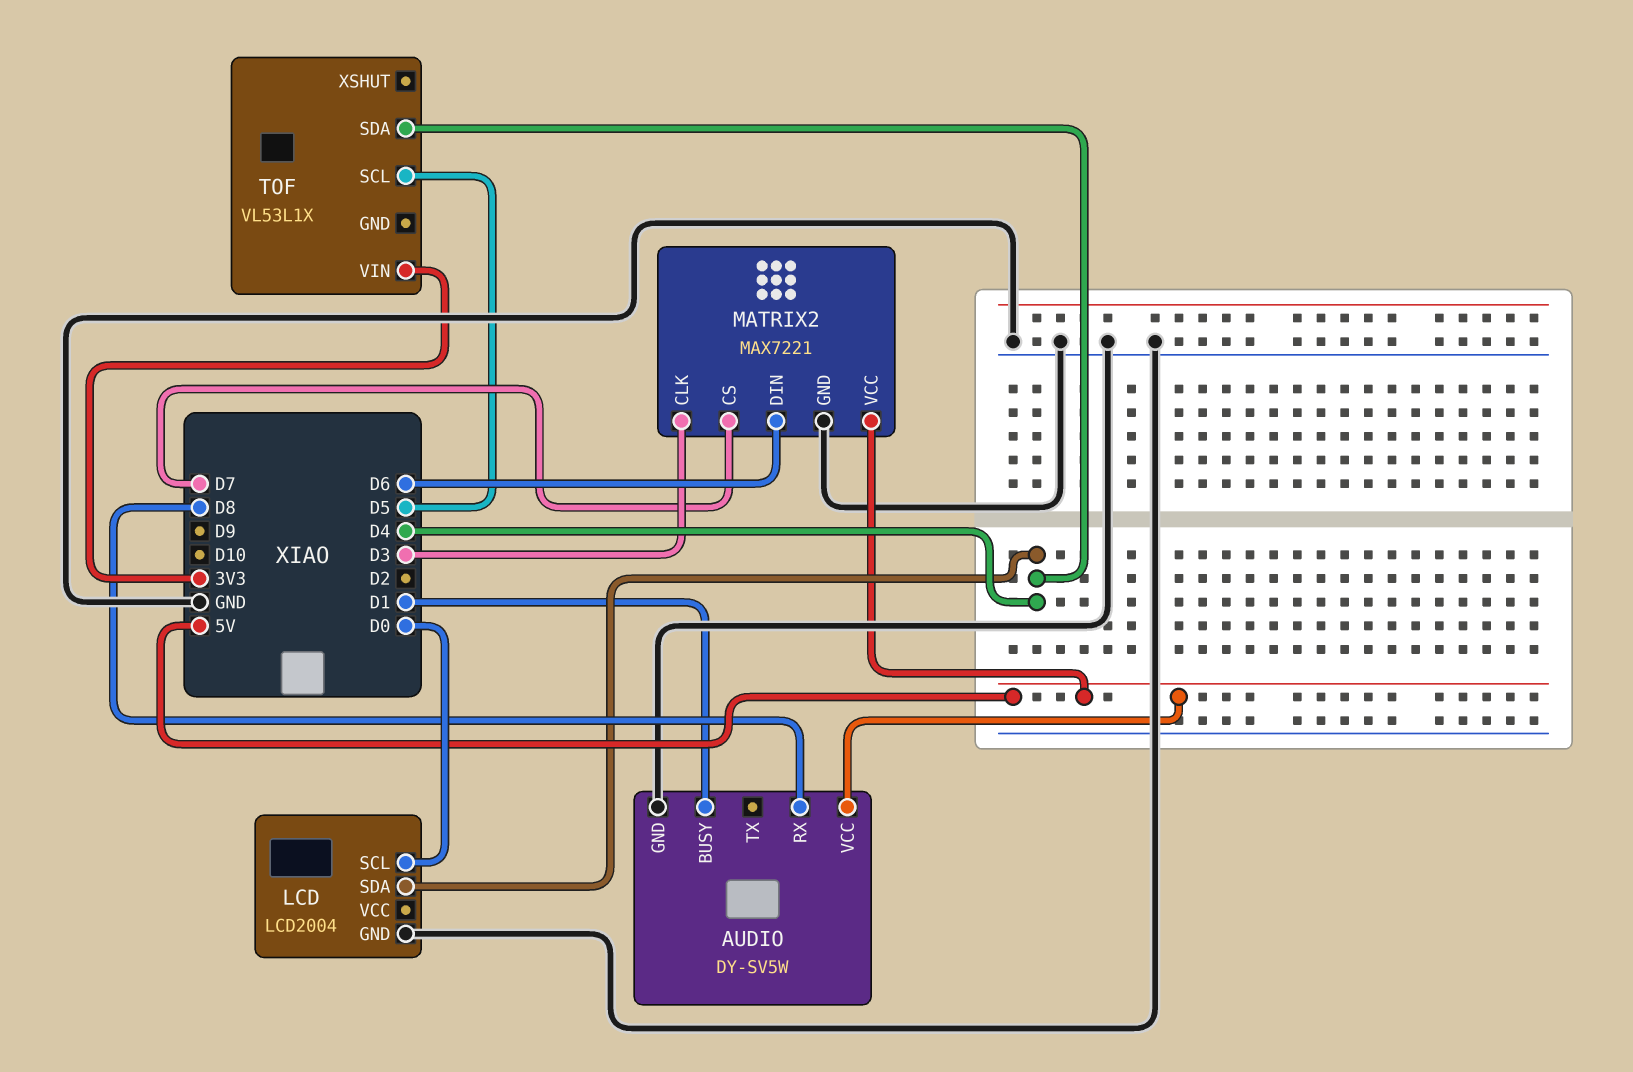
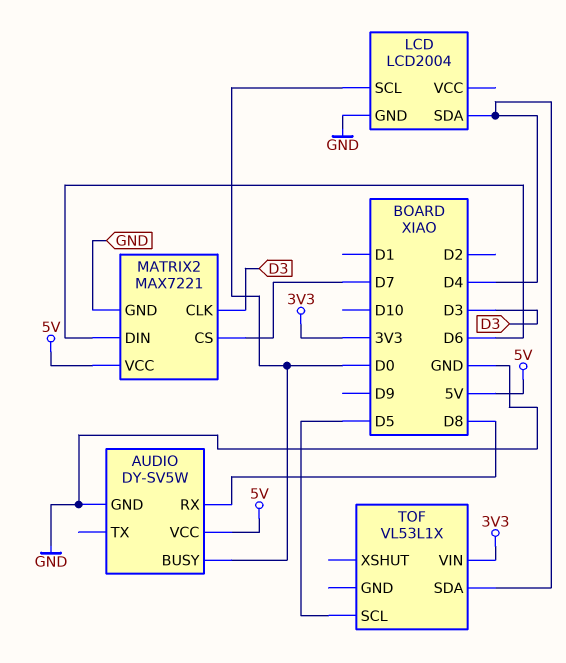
AUDIO pin BUSY: D1 -> D0

